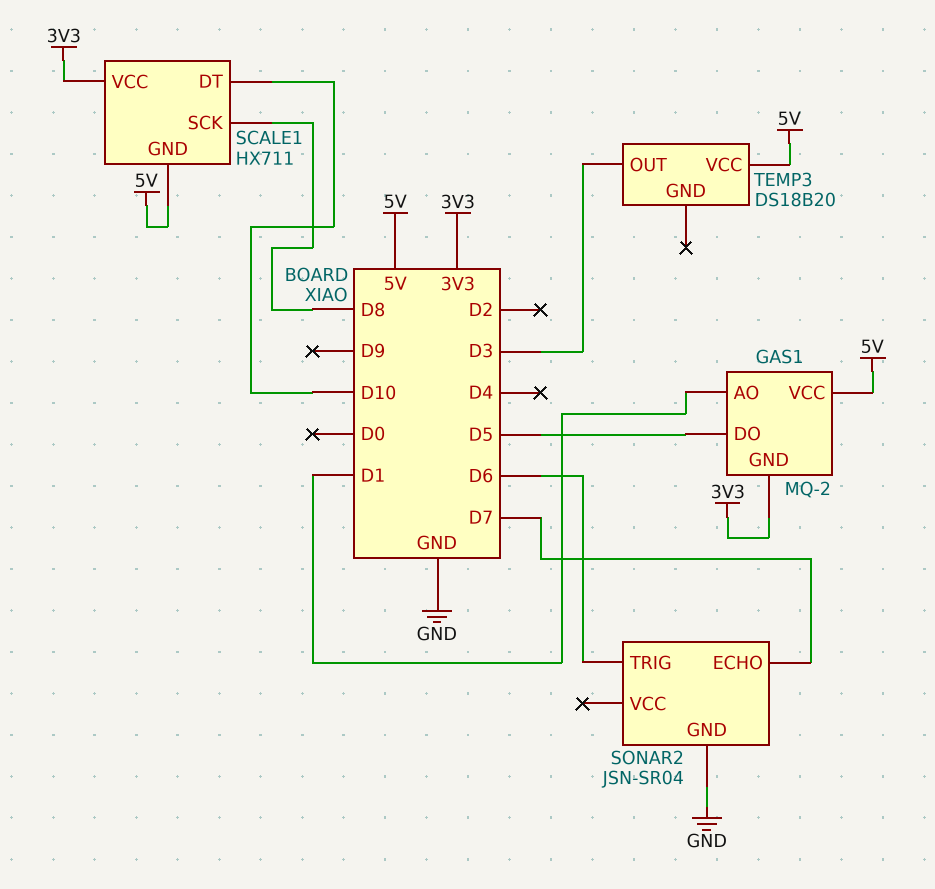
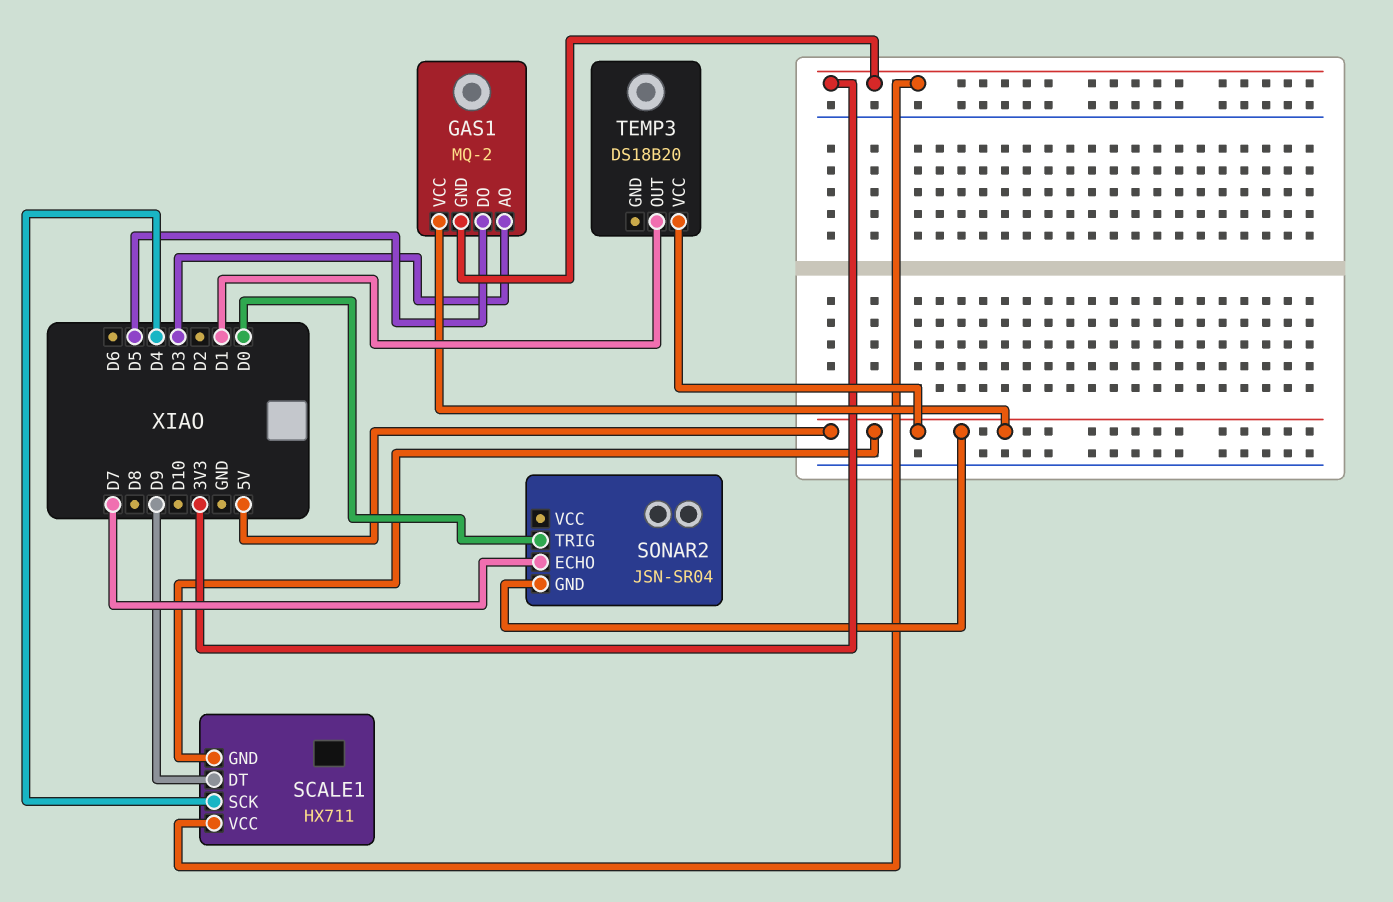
GAS1 pin AO: D1 -> D3
SCALE1 pin DT: D10 -> D9
SCALE1 pin SCK: D8 -> D4
SONAR2 pin GND: GND -> 5V
SONAR2 pin TRIG: D6 -> D0
TEMP3 pin OUT: D3 -> D1

